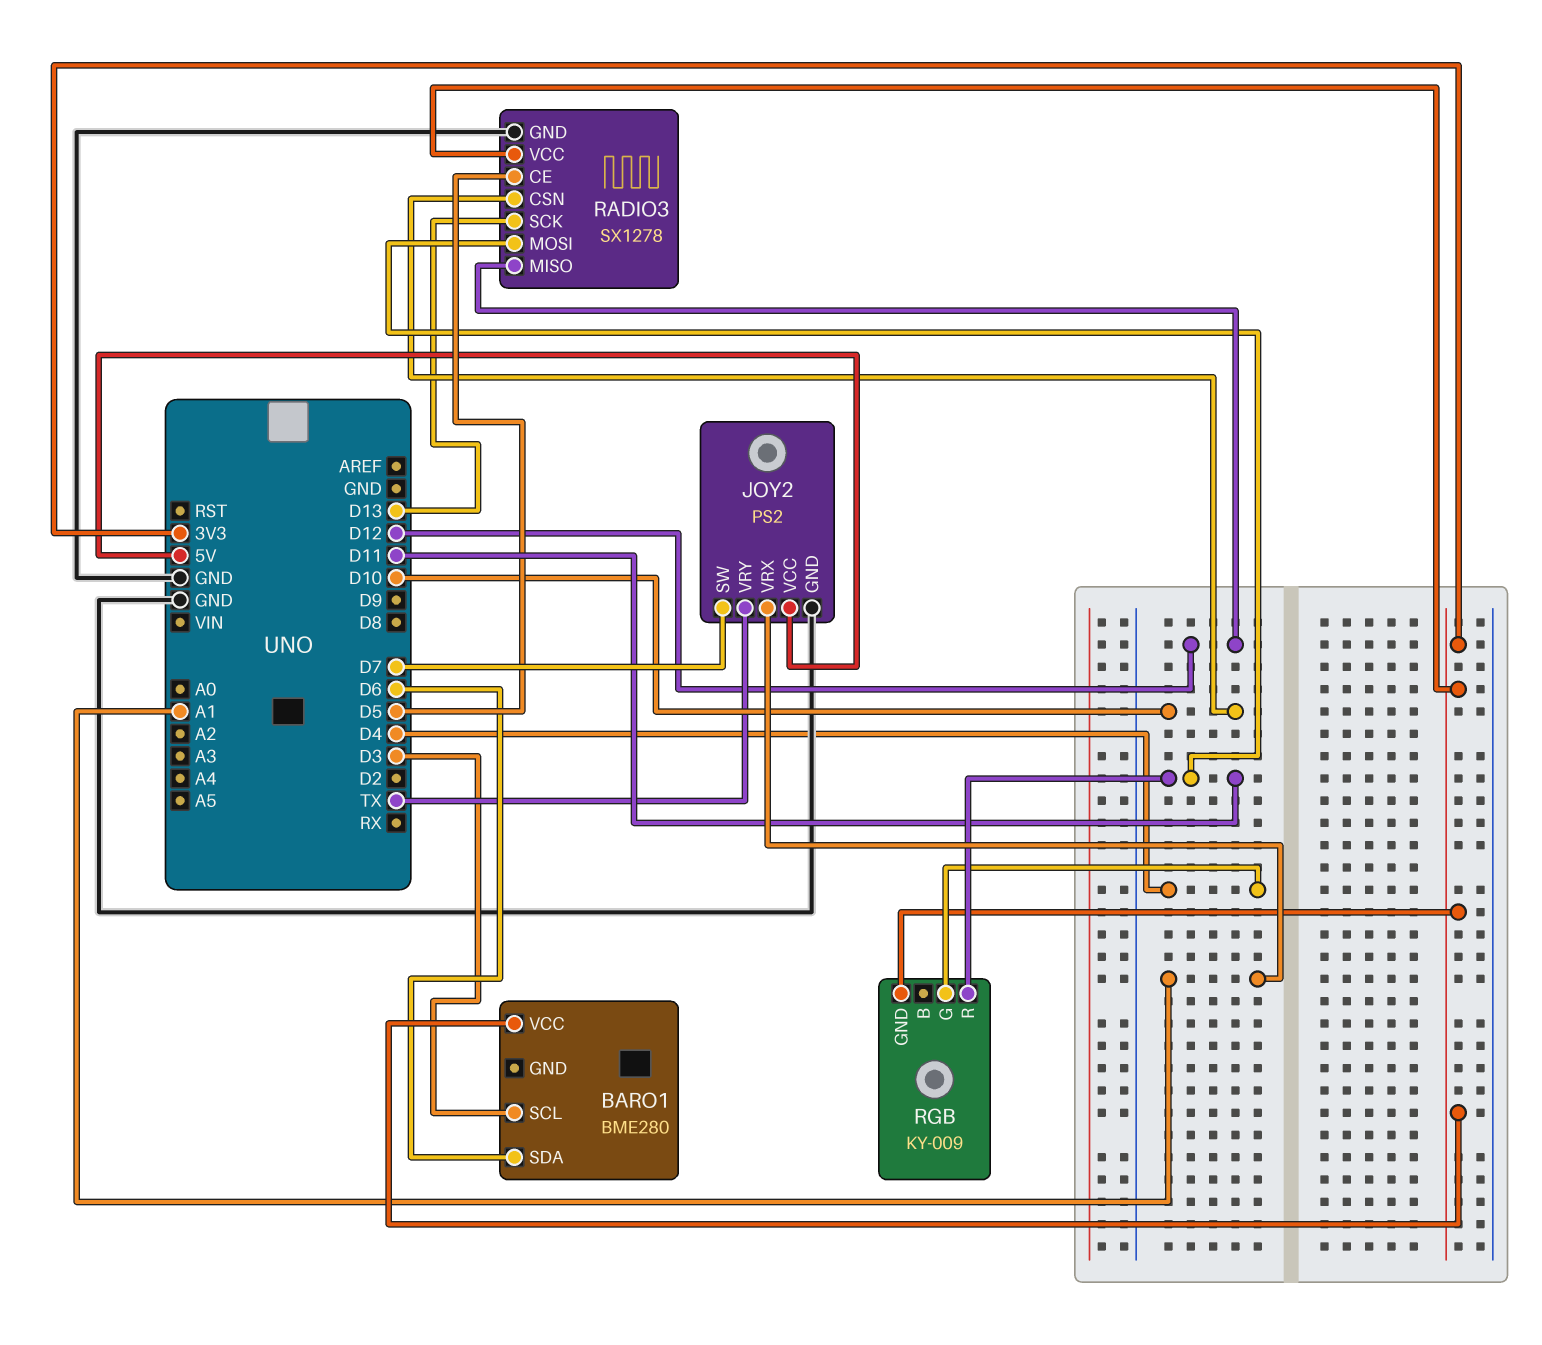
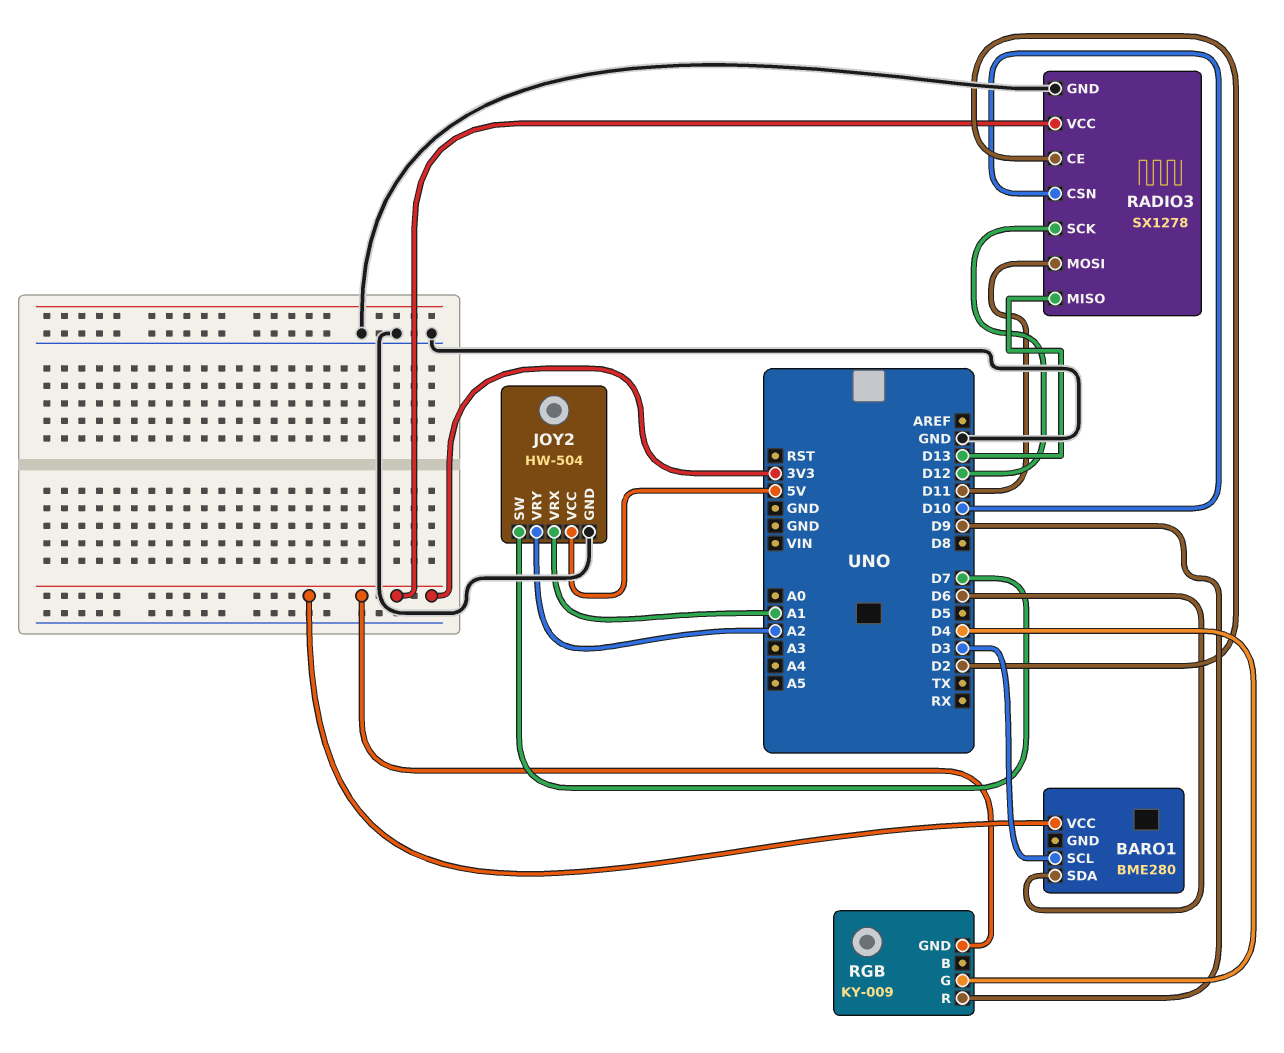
JOY2: PS2 -> HW-504
JOY2 pin VRY: TX -> A2
RADIO3 pin CE: D5 -> D2
RADIO3 pin MISO: D12 -> D13
RADIO3 pin SCK: D13 -> D12
RGB pin R: D11 -> D9

